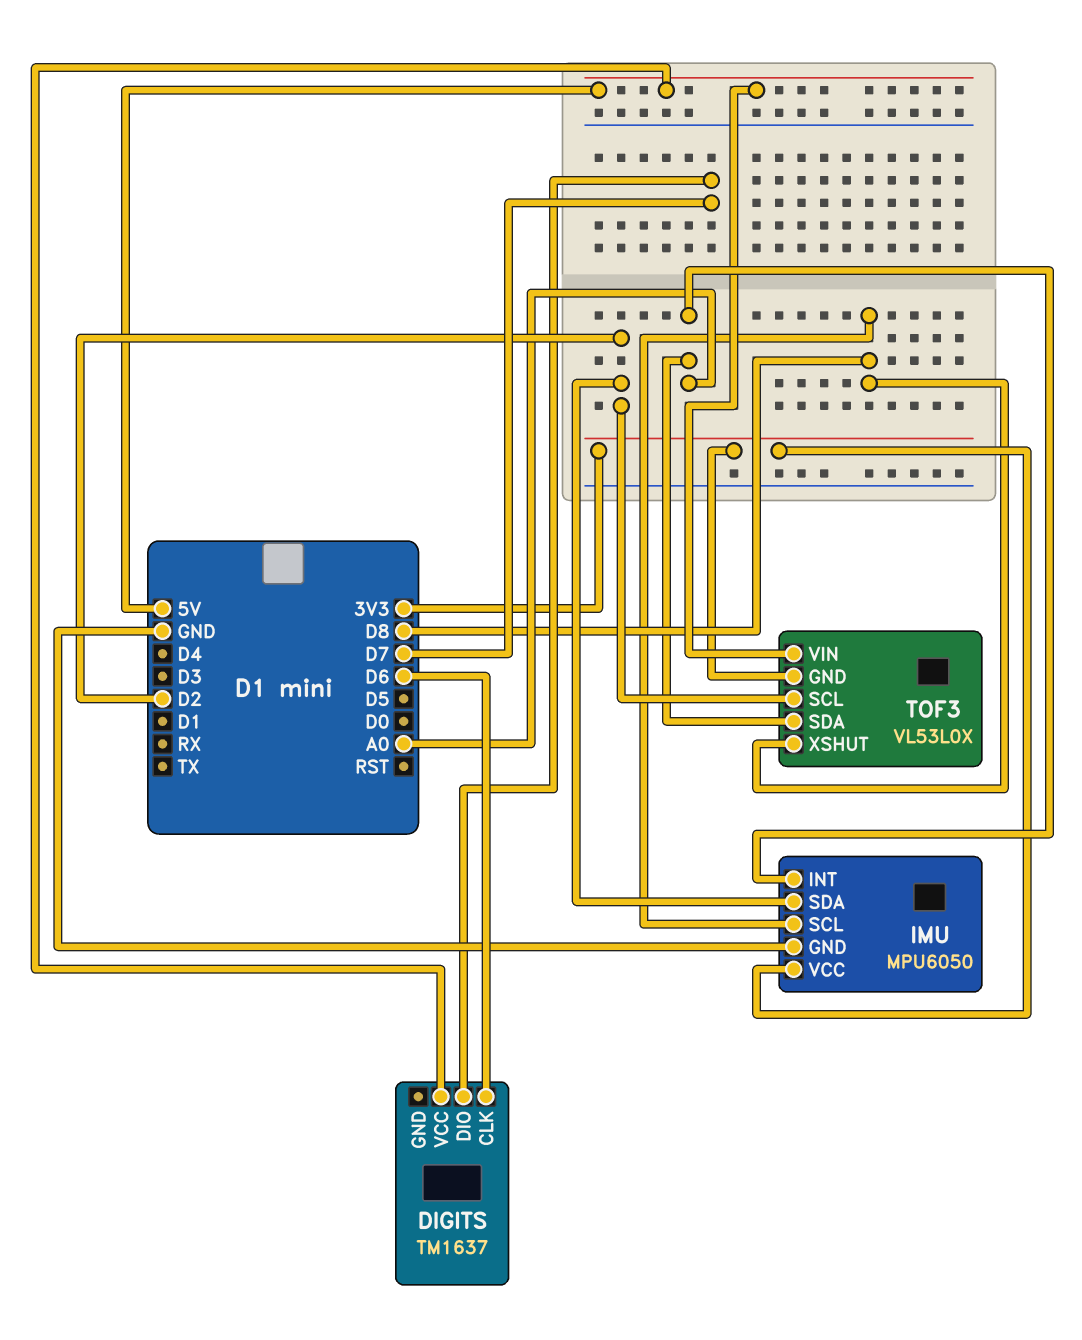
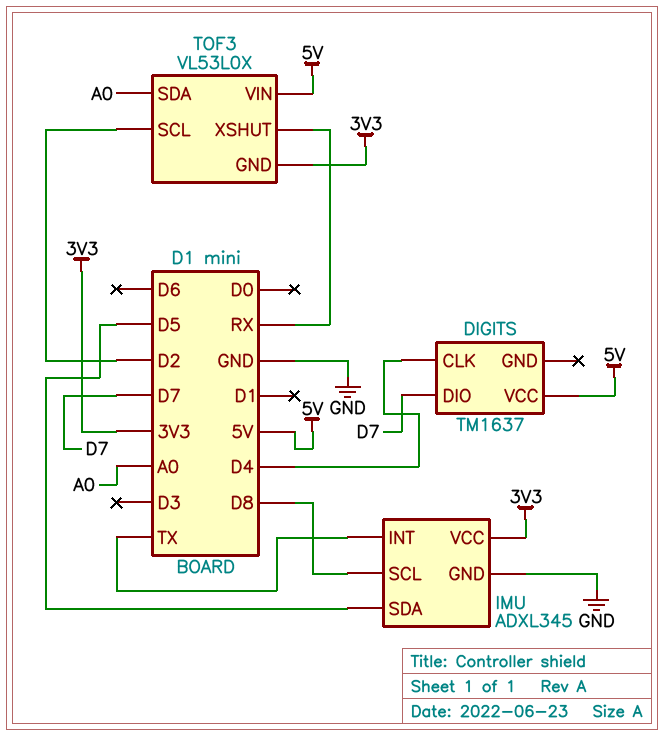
DIGITS pin CLK: D6 -> D4
IMU: MPU6050 -> ADXL345
IMU pin INT: A0 -> TX
IMU pin SDA: D2 -> D5
TOF3 pin XSHUT: D8 -> RX

